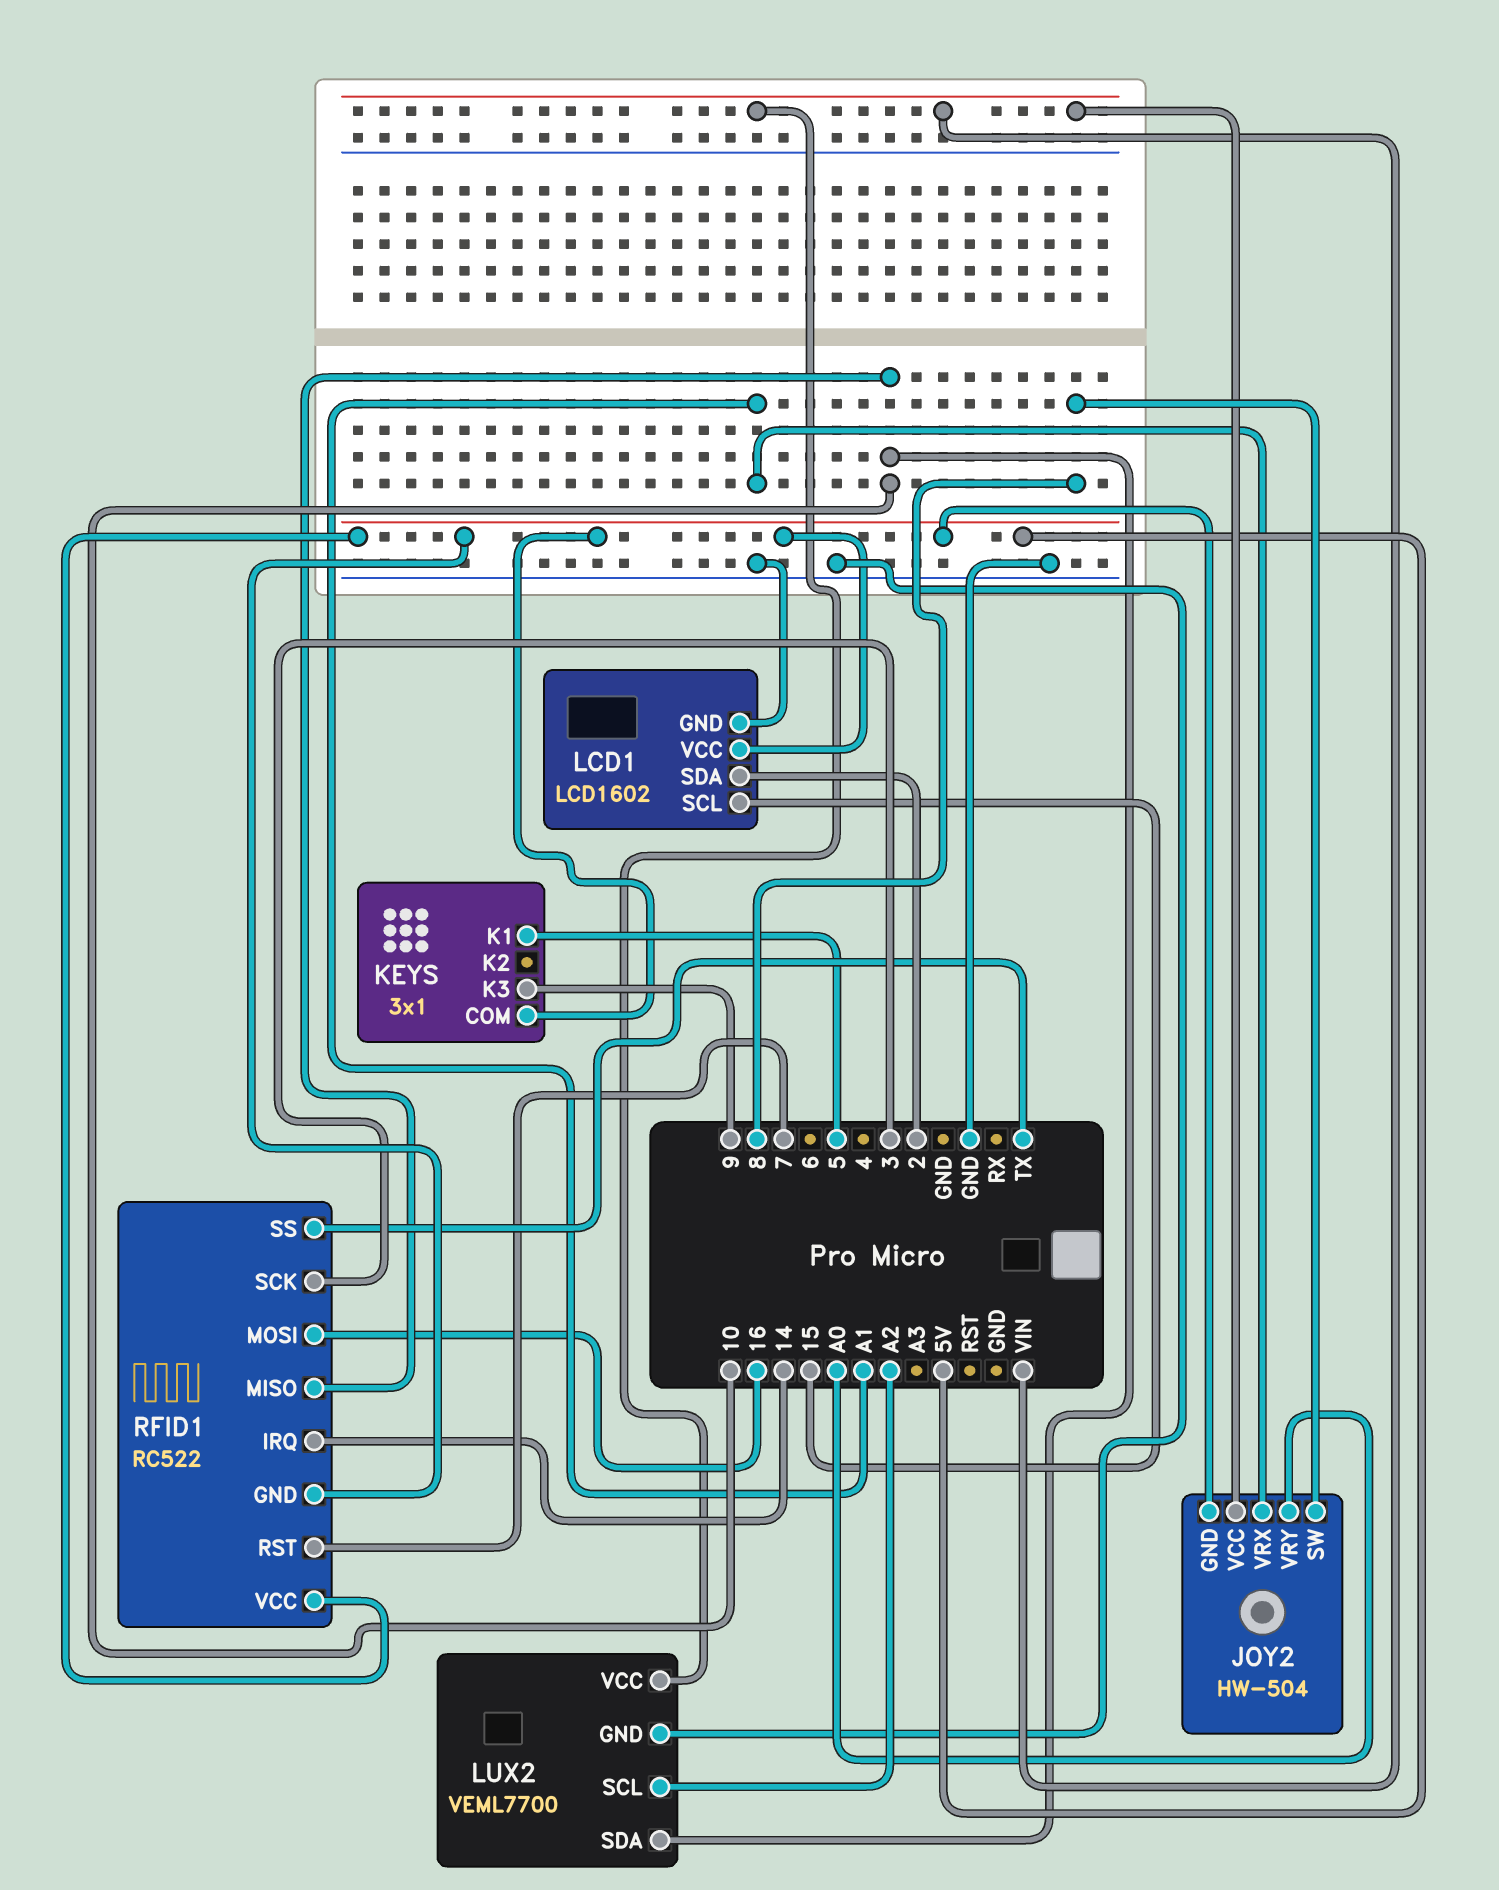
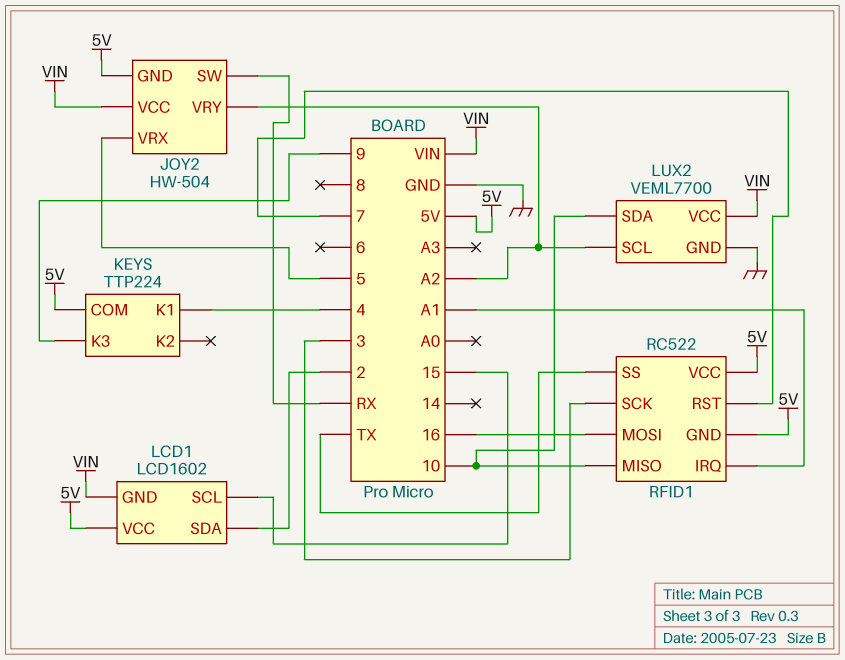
JOY2 pin SW: 8 -> RX
JOY2 pin VRX: A1 -> 5
JOY2 pin VRY: A0 -> A2
KEYS: 3x1 -> TTP224
KEYS pin K1: 5 -> 4
LCD1 pin GND: GND -> VIN
RFID1 pin IRQ: 14 -> A1

